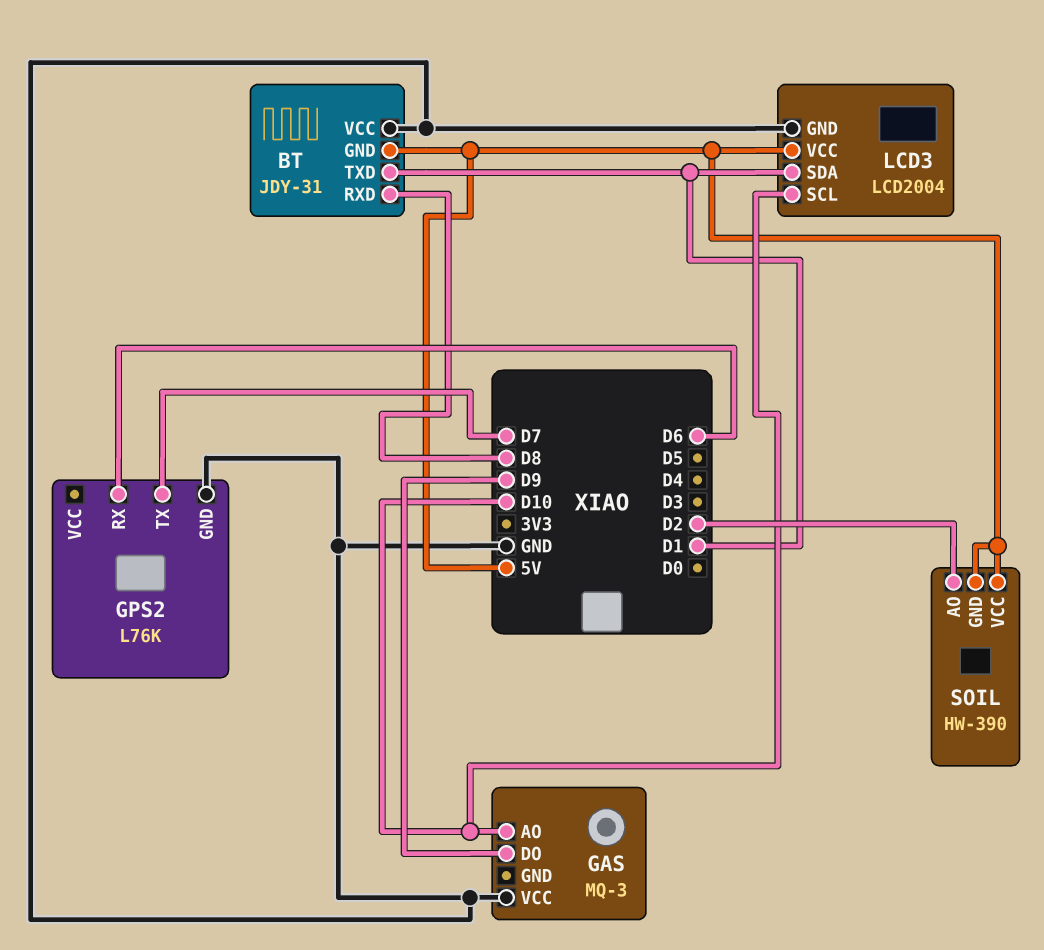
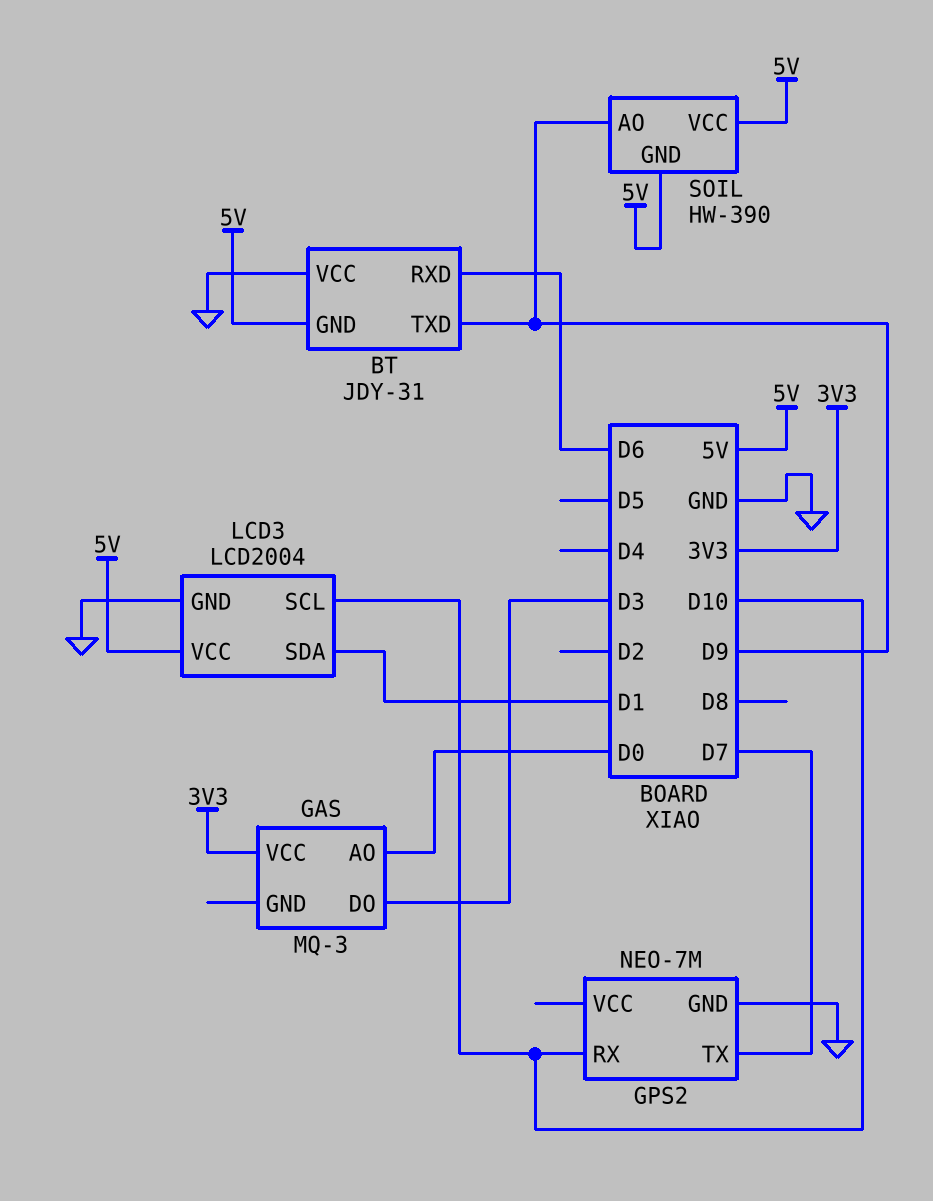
BT pin RXD: D8 -> D6
BT pin TXD: D1 -> D9
GAS pin AO: D10 -> D0
GAS pin DO: D9 -> D3
GAS pin VCC: GND -> 3V3
GPS2: L76K -> NEO-7M
GPS2 pin RX: D6 -> D10
SOIL pin AO: D2 -> D9

